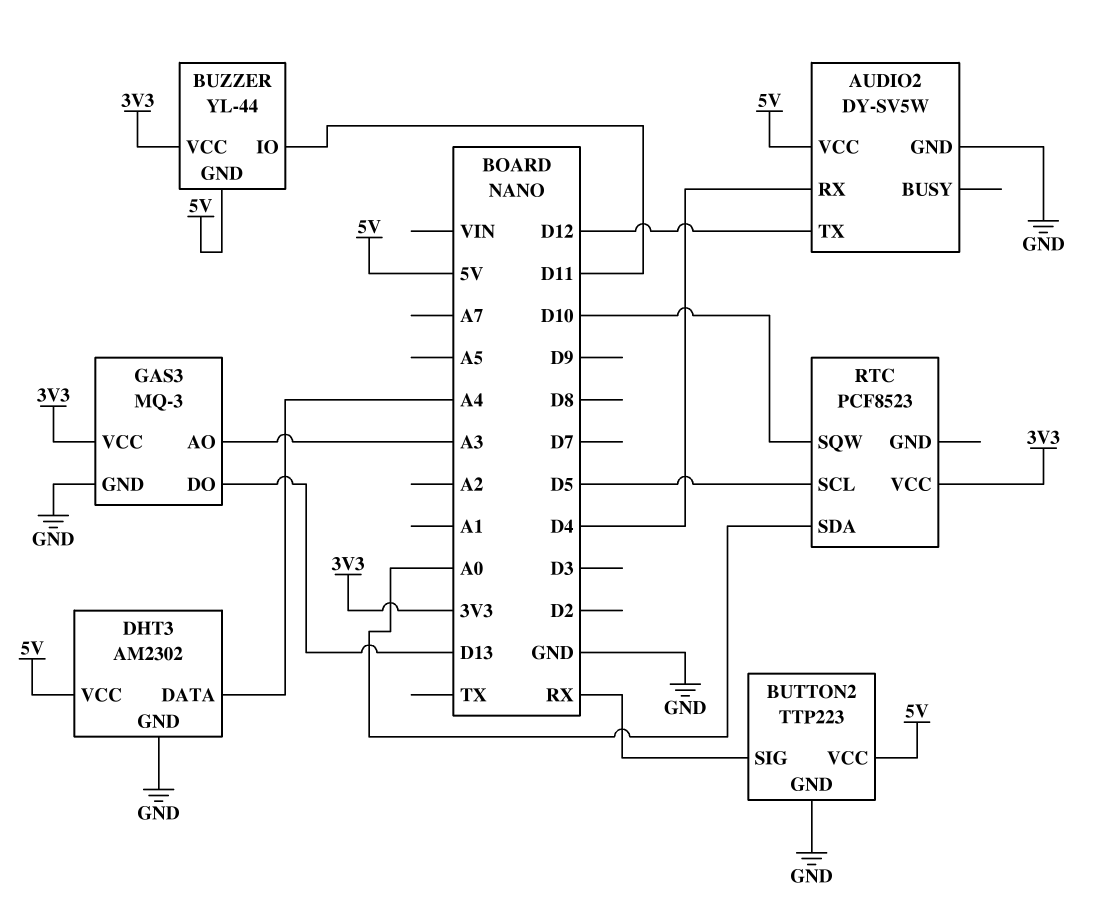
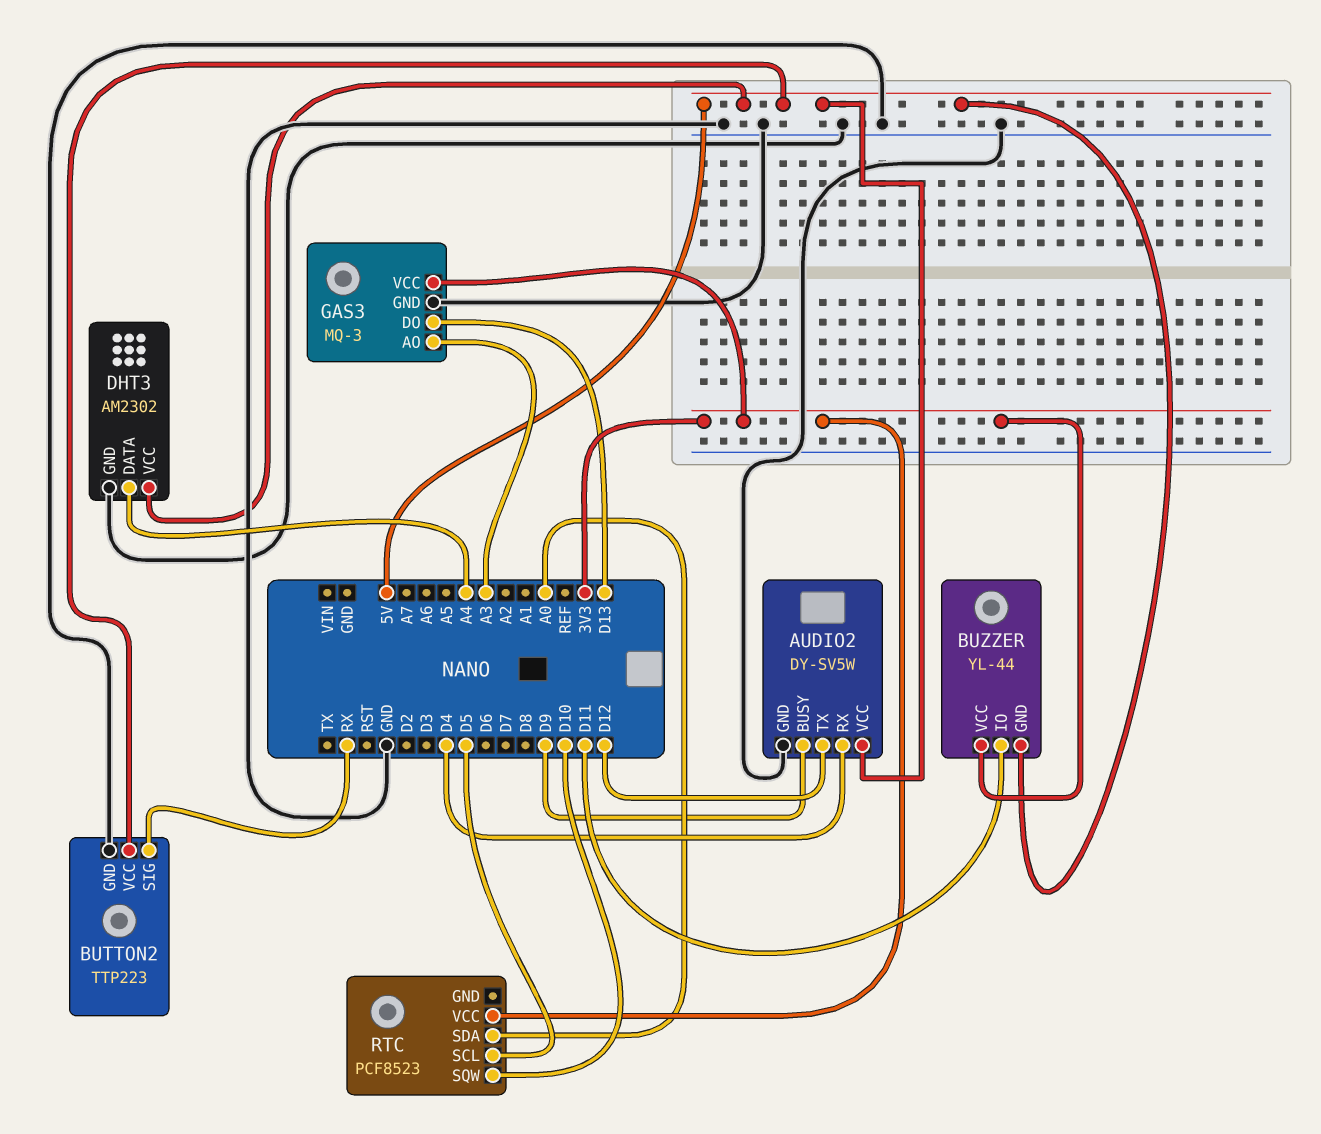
AUDIO2 pin BUSY: none -> D9

